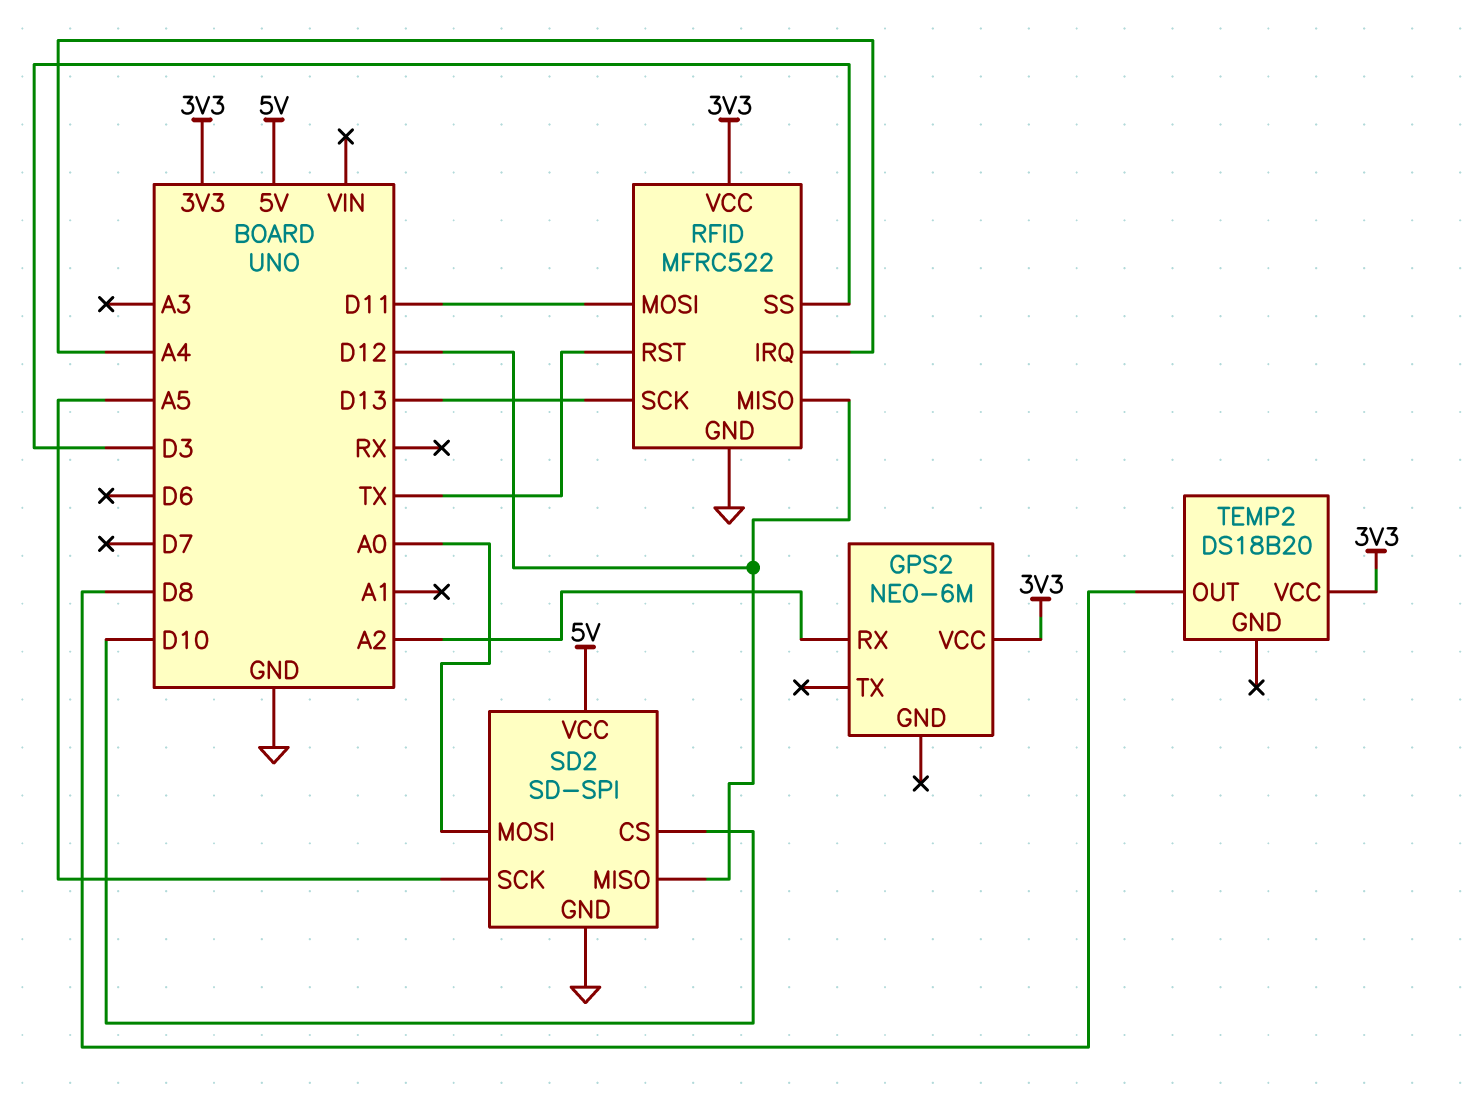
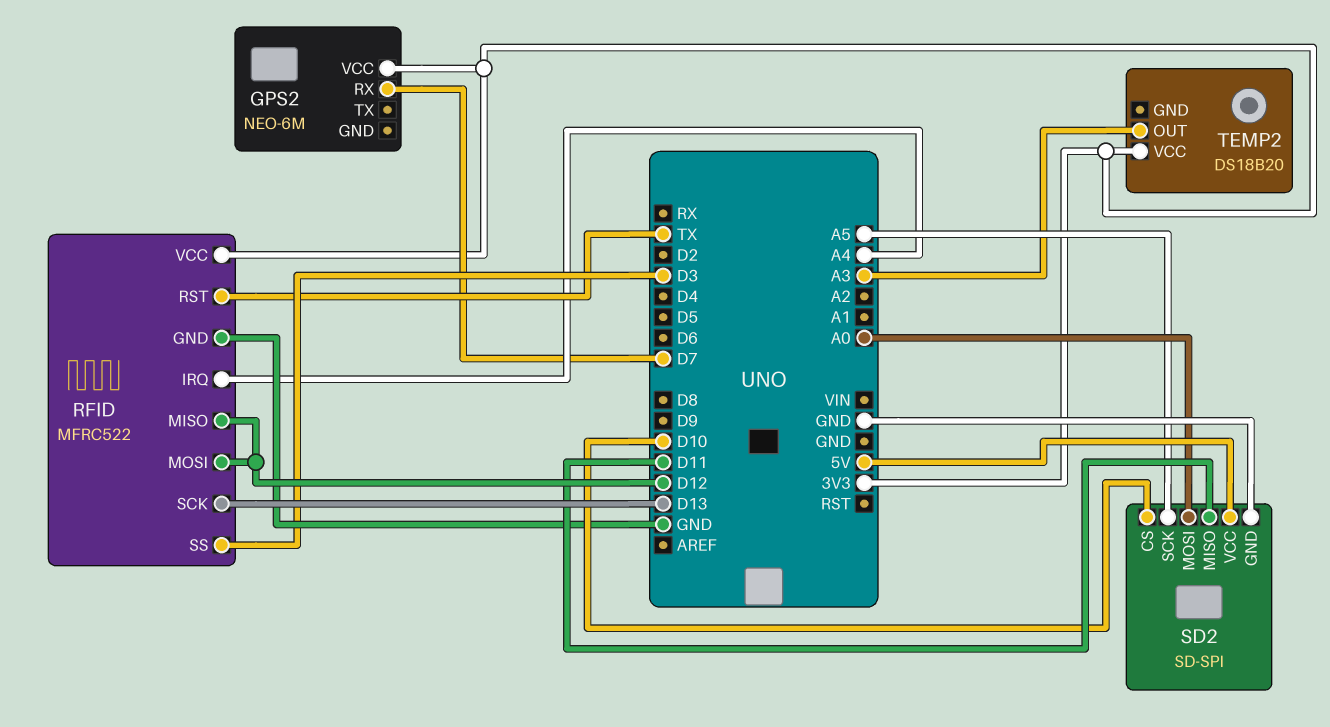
GPS2 pin RX: A2 -> D7
RFID pin MOSI: D11 -> D12
SD2 pin MISO: D12 -> D11
TEMP2 pin OUT: D8 -> A3

